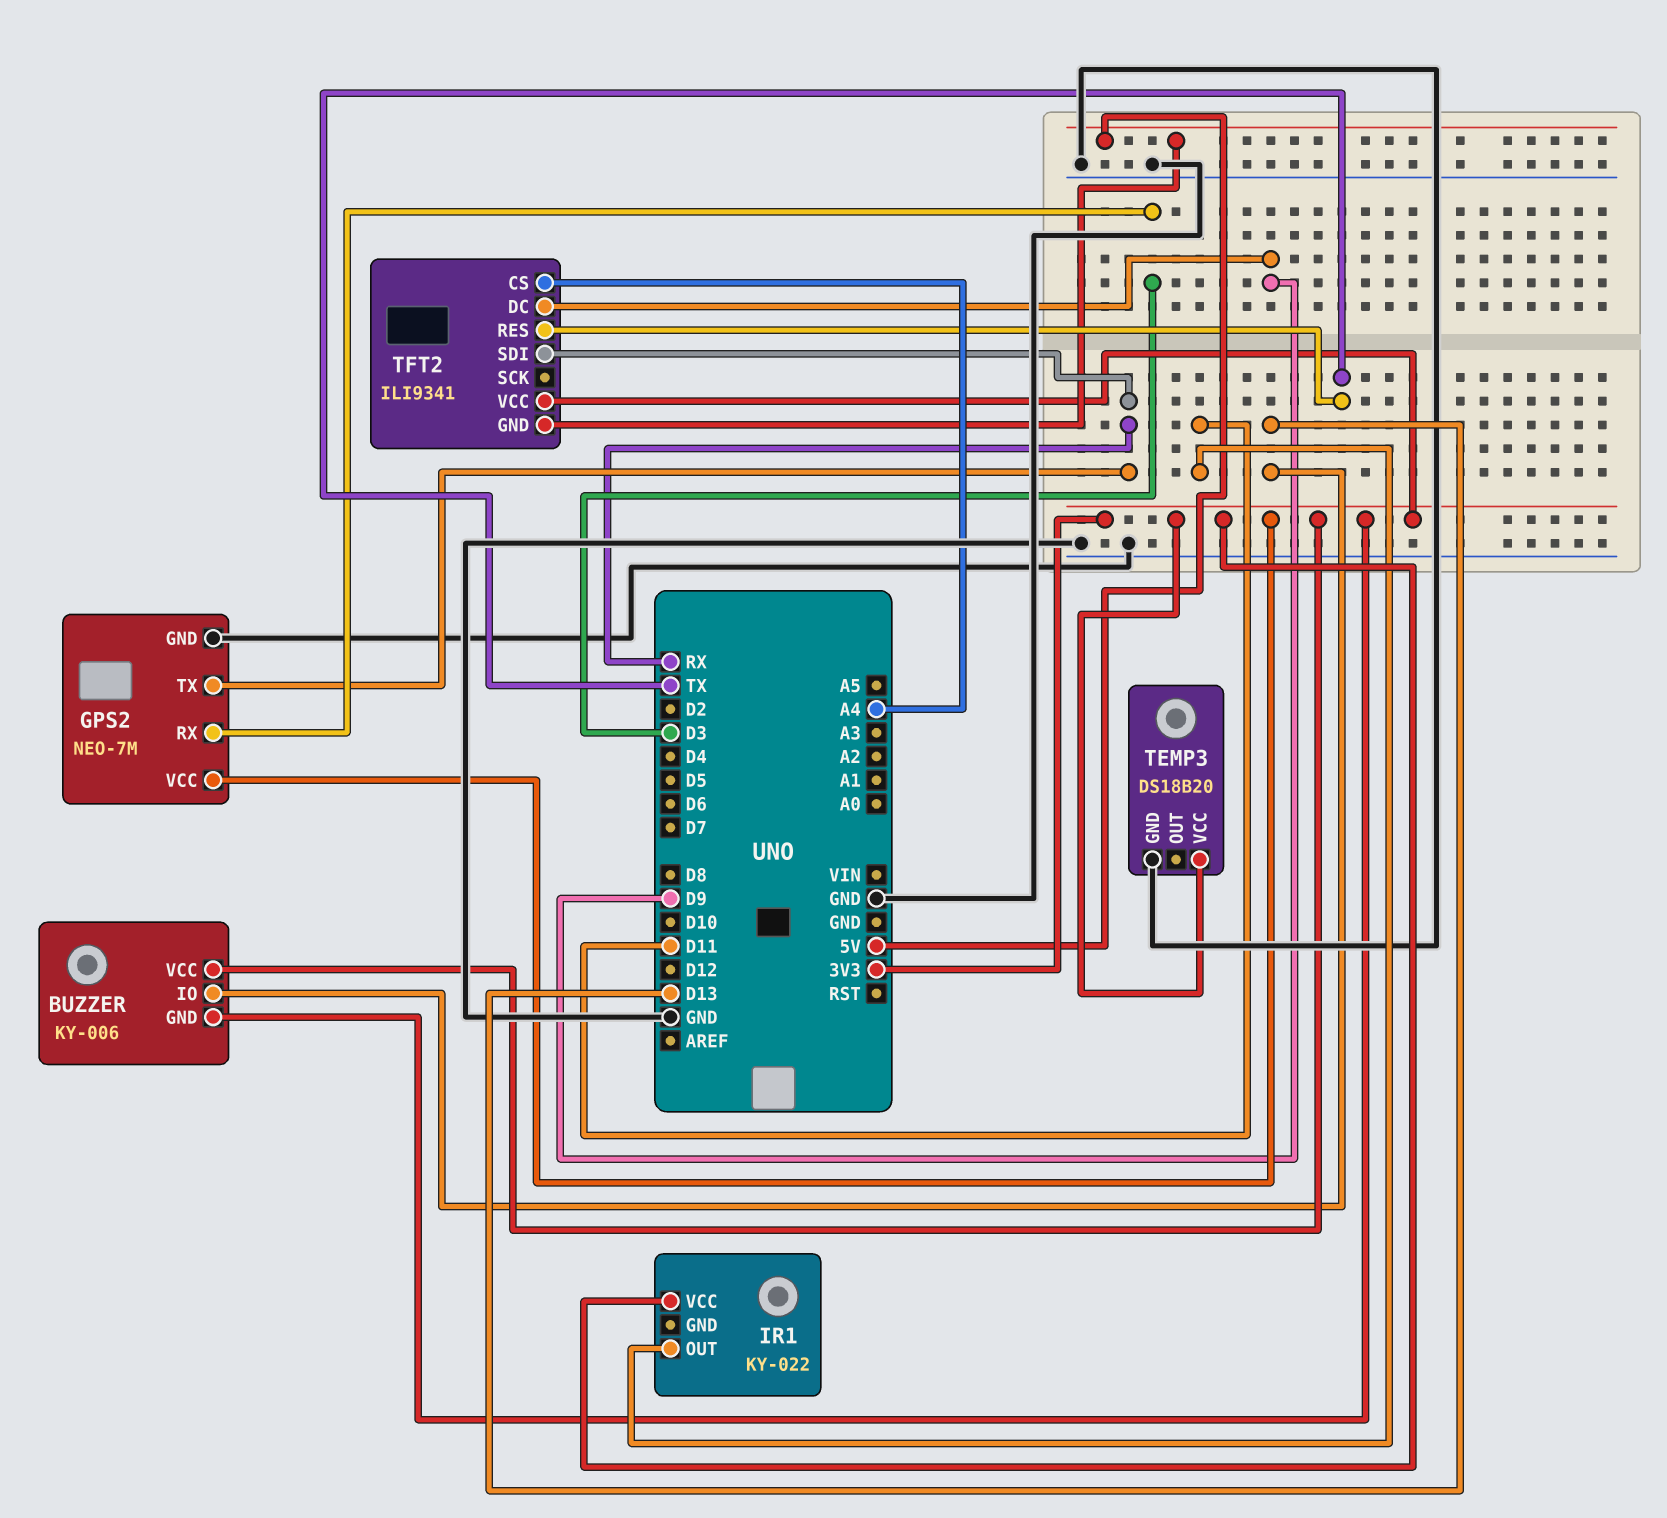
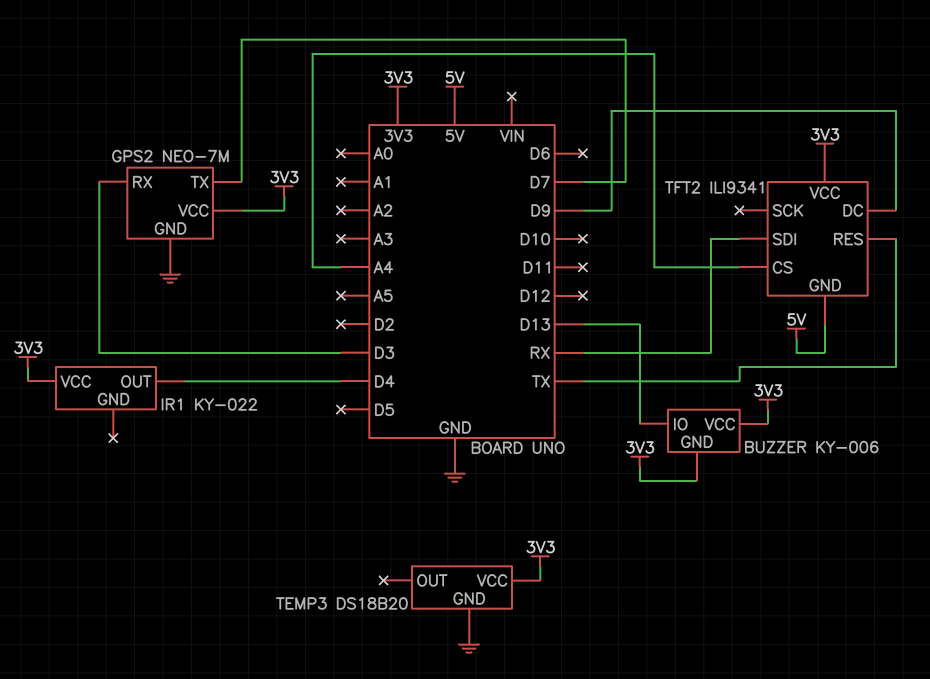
GPS2 pin TX: RX -> D7
IR1 pin OUT: D11 -> D4

